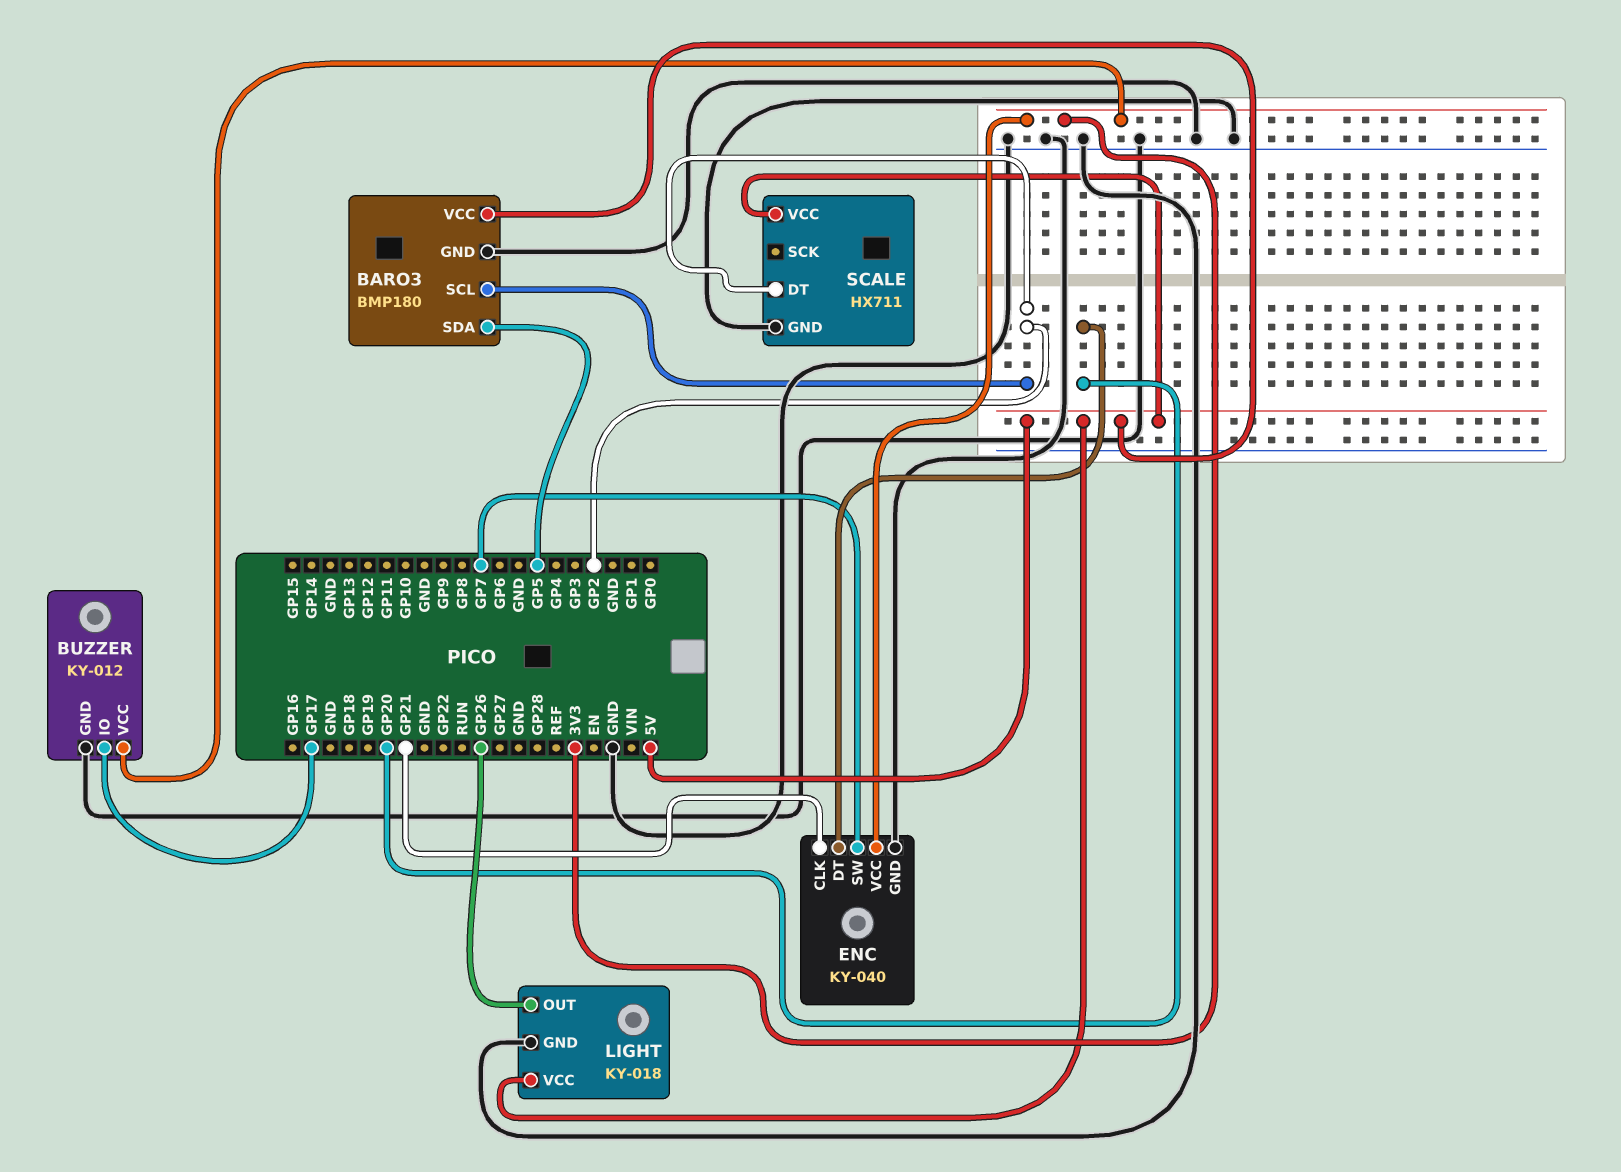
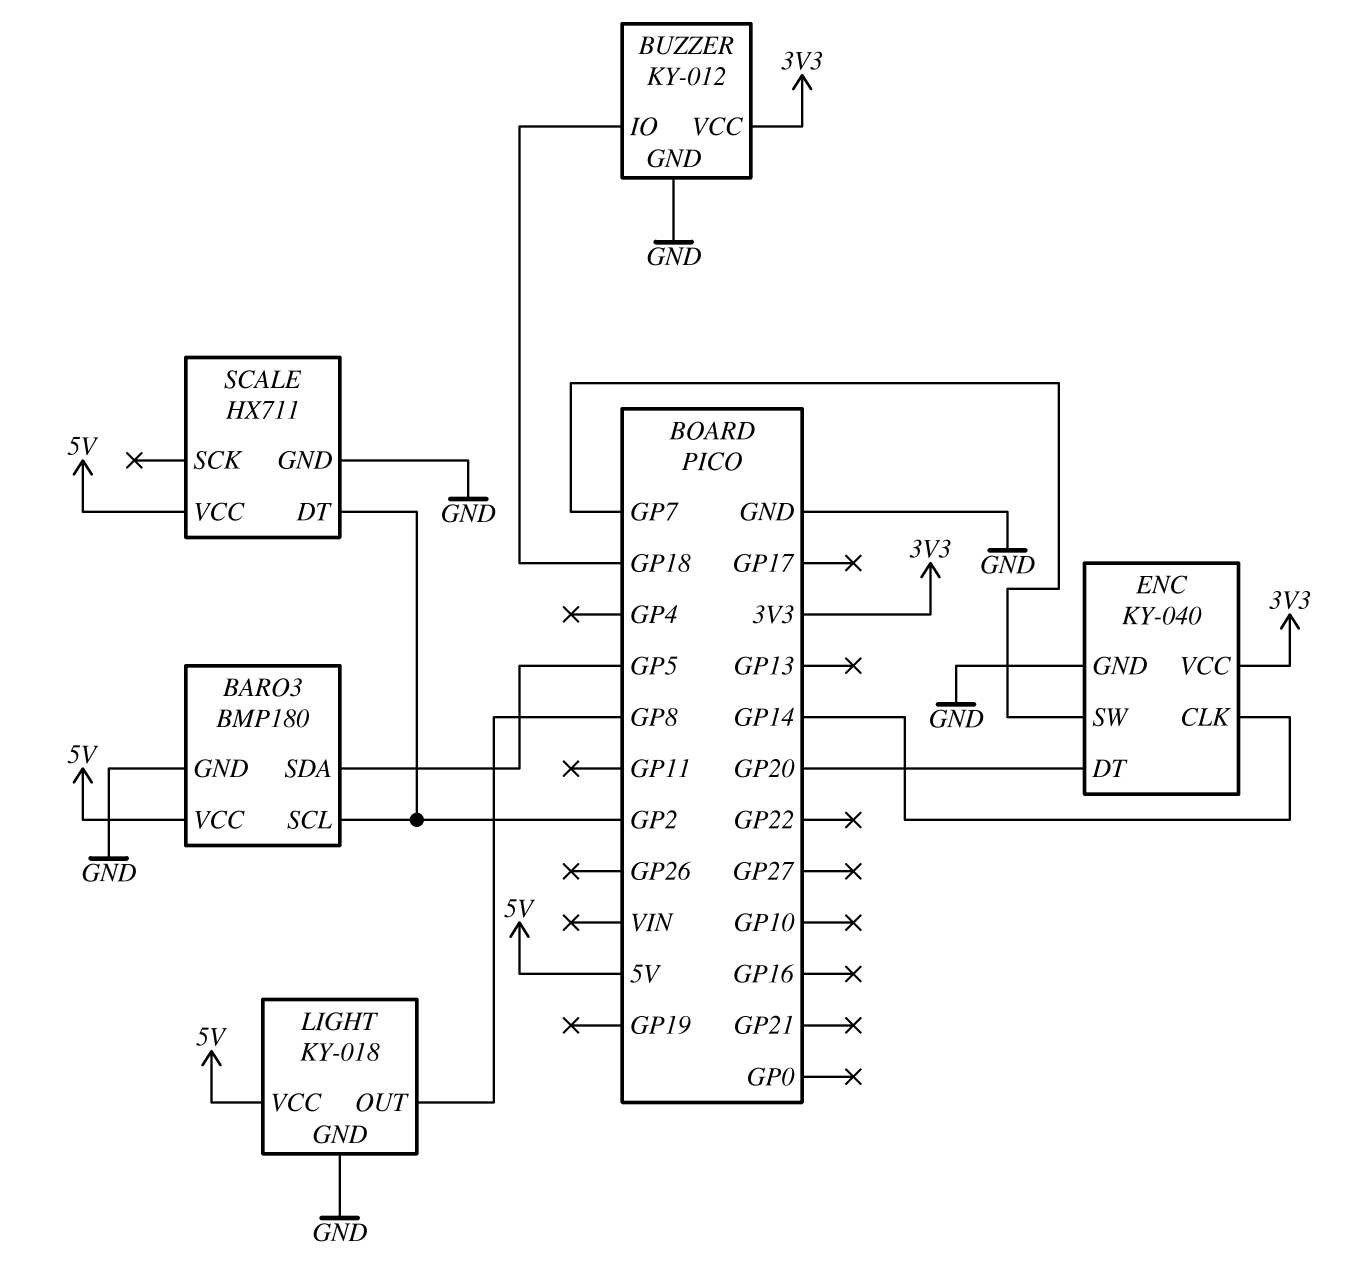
BUZZER pin IO: GP17 -> GP18
ENC pin CLK: GP21 -> GP14
LIGHT pin OUT: GP26 -> GP8

